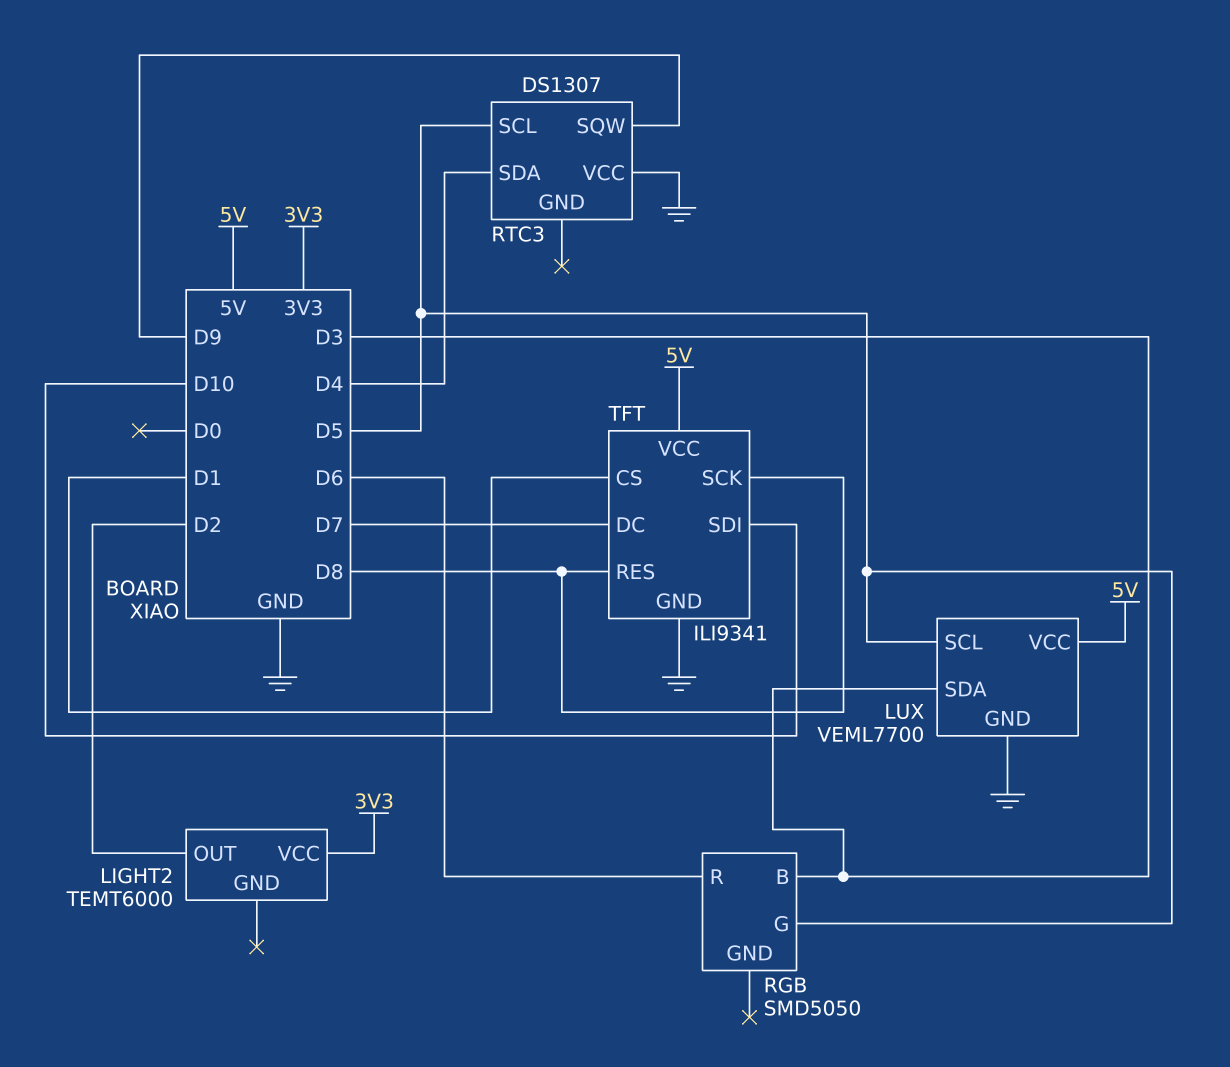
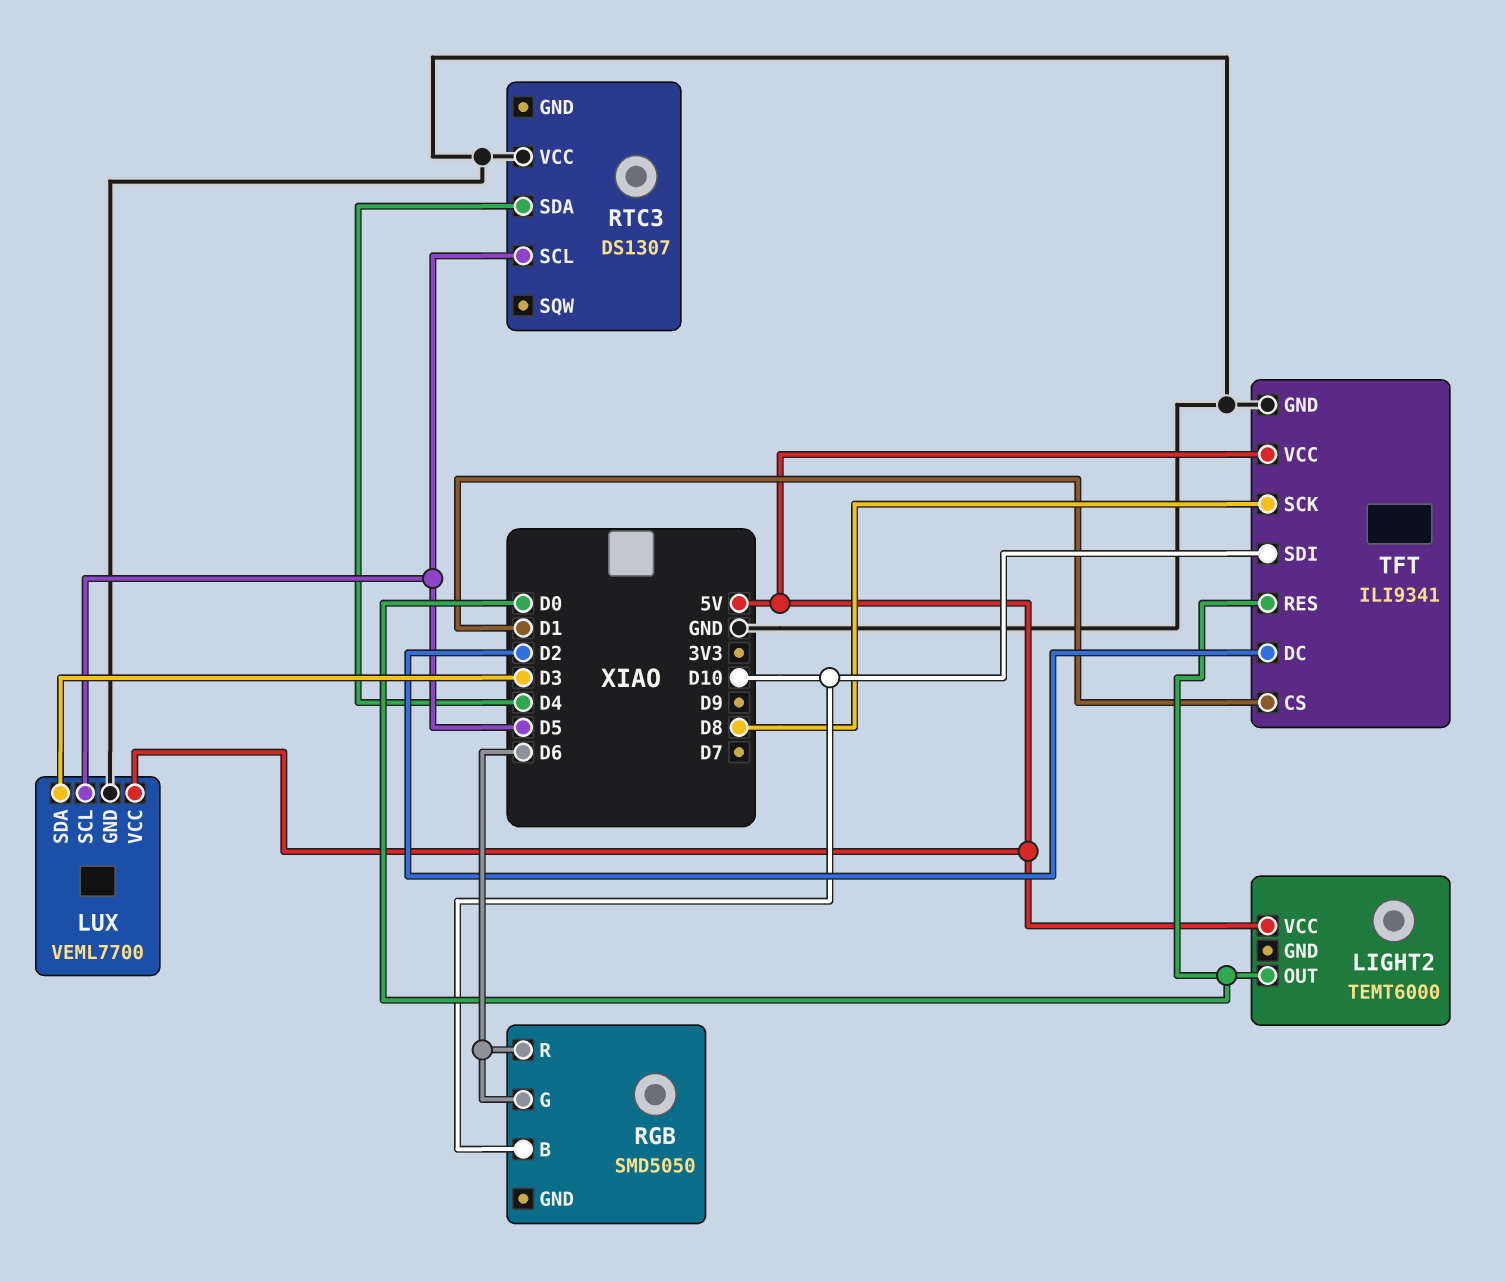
LIGHT2 pin OUT: D2 -> D0
LIGHT2 pin VCC: 3V3 -> 5V
RGB pin B: D3 -> D10
RGB pin G: D5 -> D6
RTC3 pin SQW: D9 -> none
TFT pin DC: D7 -> D2
TFT pin RES: D8 -> D0

